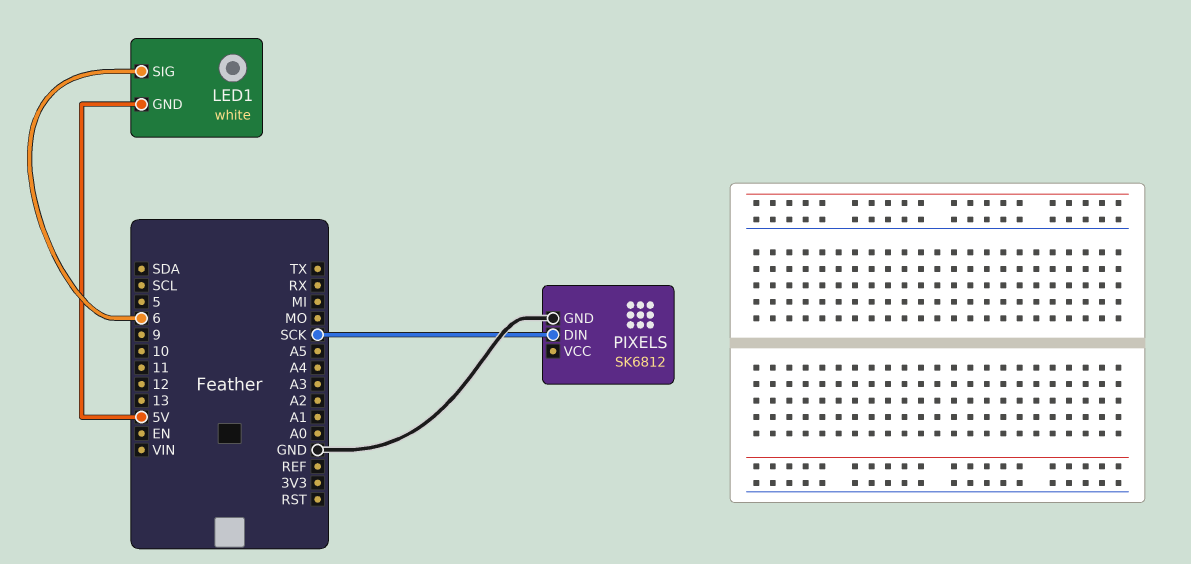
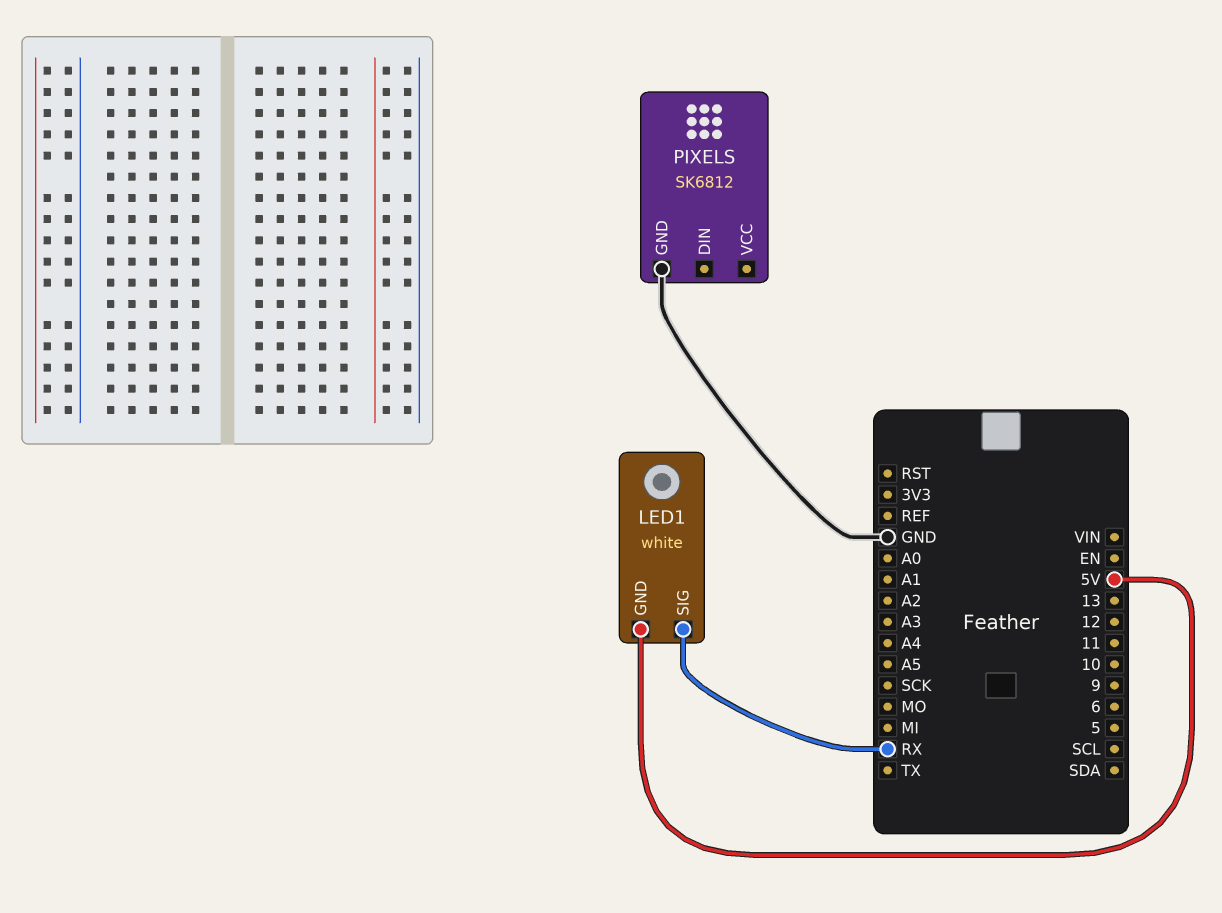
LED1 pin SIG: 6 -> RX
PIXELS pin DIN: SCK -> none

